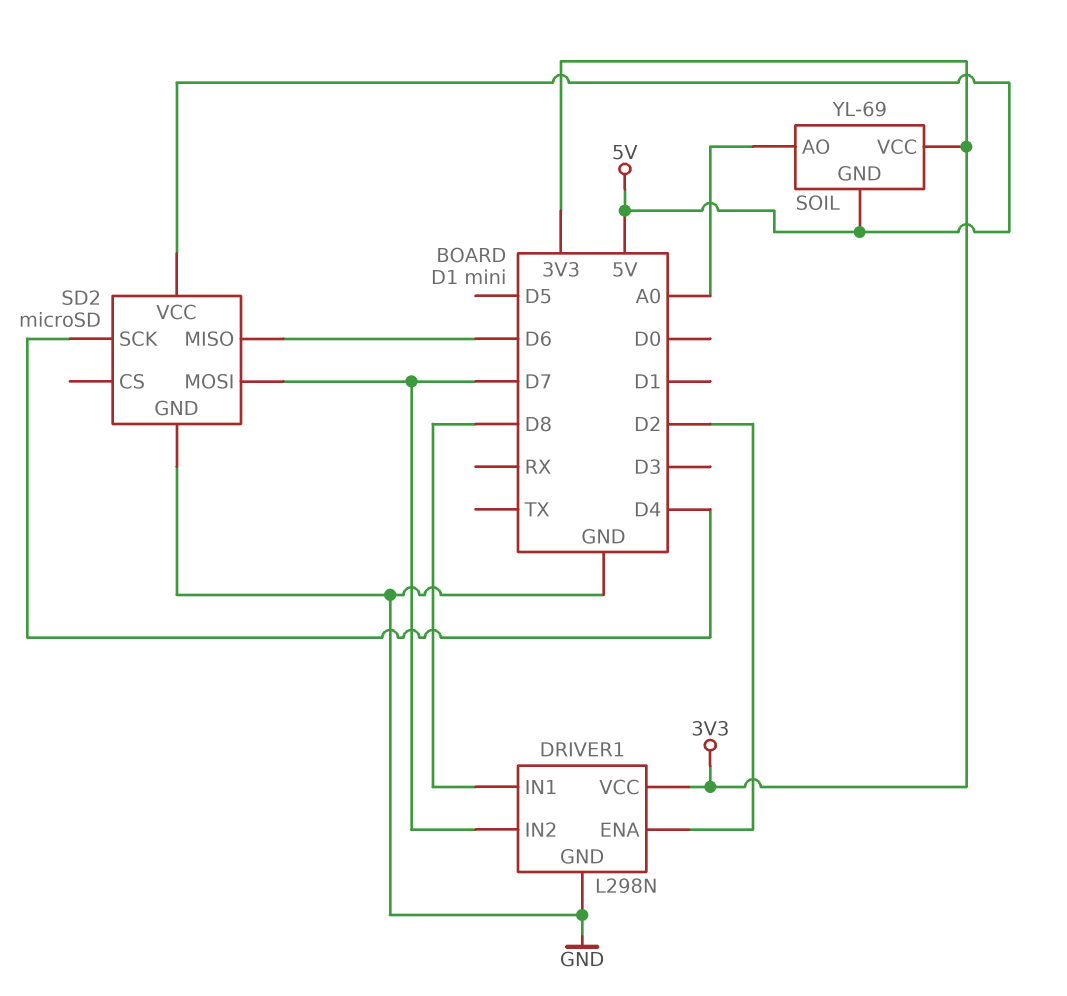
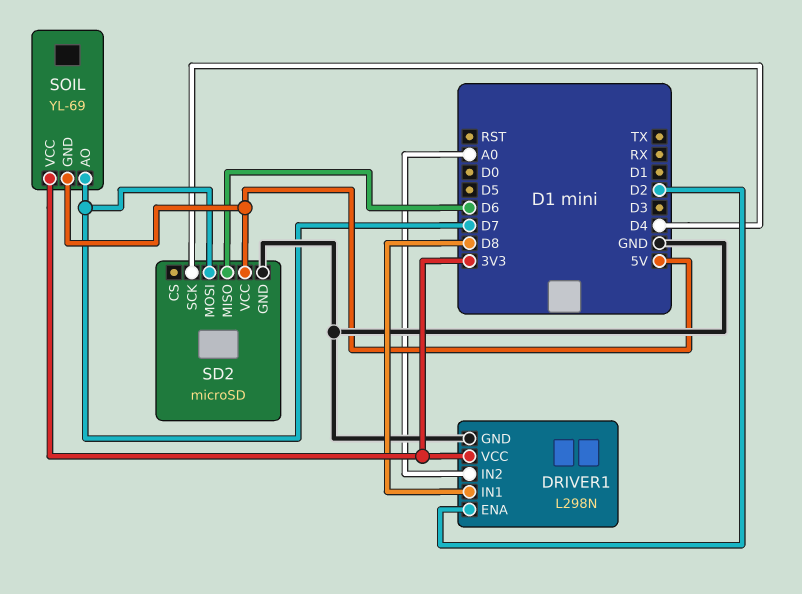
DRIVER1 pin IN2: D7 -> A0
SOIL pin AO: A0 -> D7

